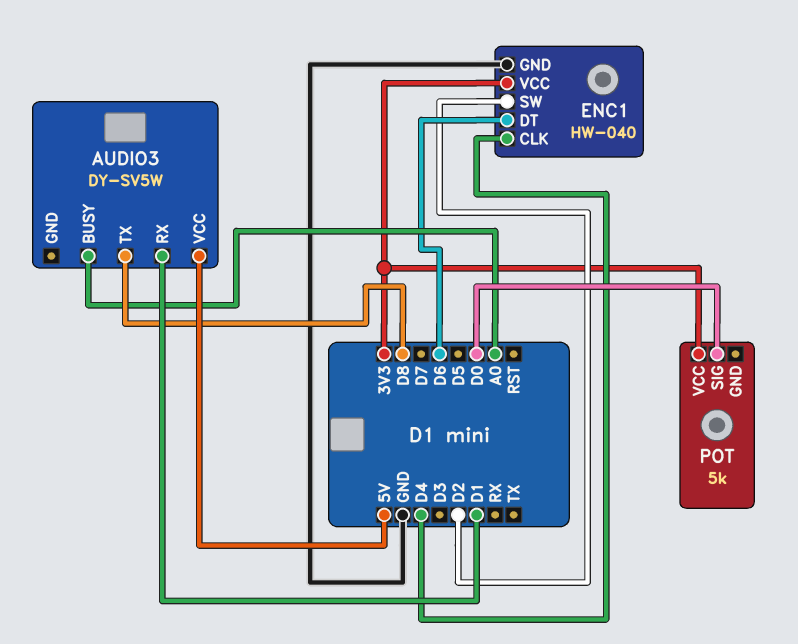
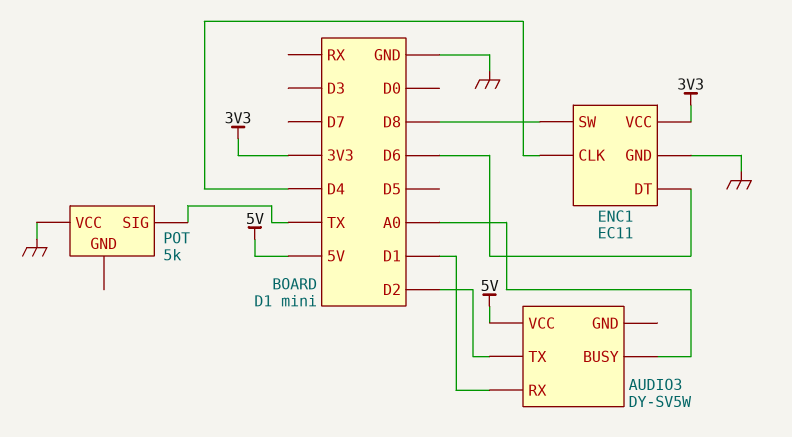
AUDIO3 pin TX: D8 -> D2
ENC1: HW-040 -> EC11
ENC1 pin SW: D2 -> D8
POT pin SIG: D0 -> TX
POT pin VCC: 3V3 -> GND

